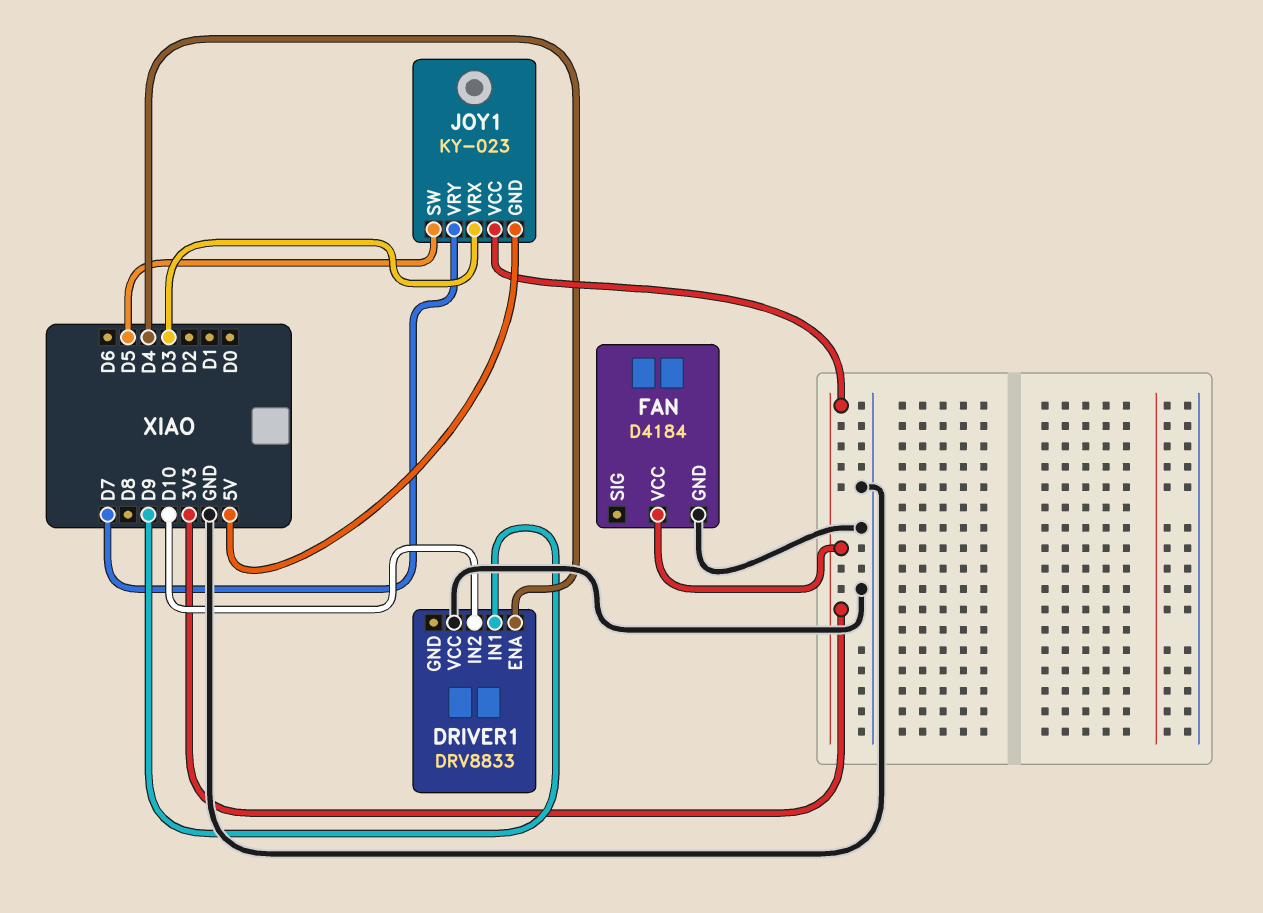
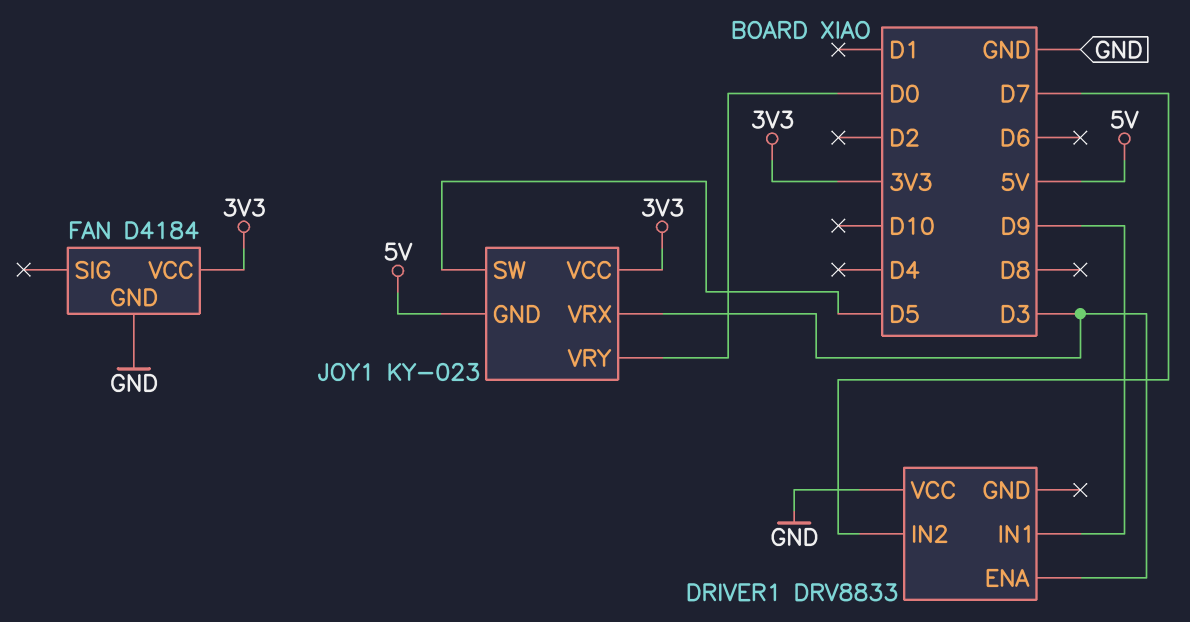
DRIVER1 pin ENA: D4 -> D3
DRIVER1 pin IN2: D10 -> D7
JOY1 pin VRY: D7 -> D0

